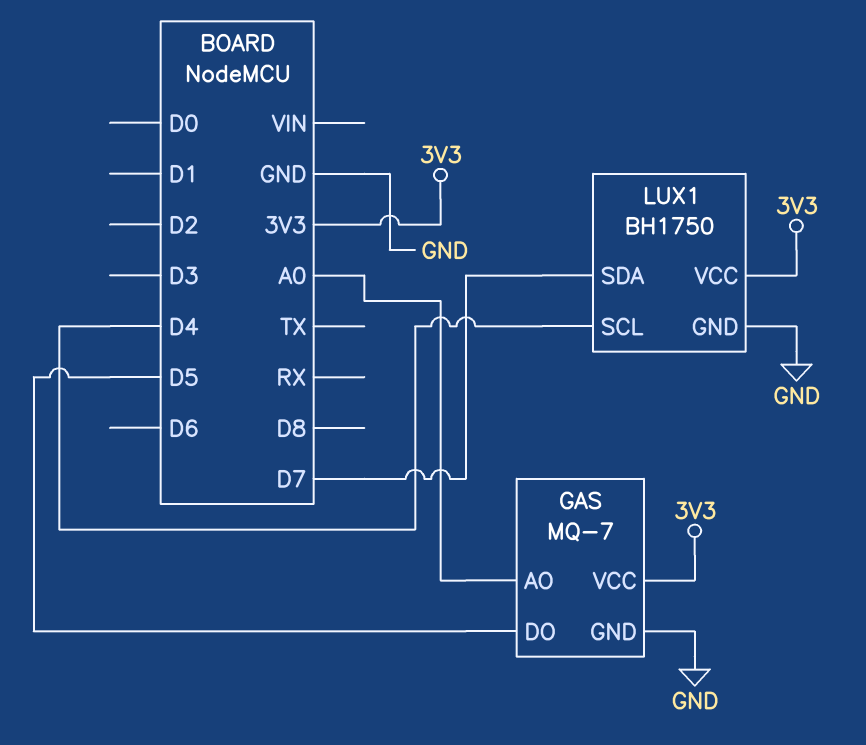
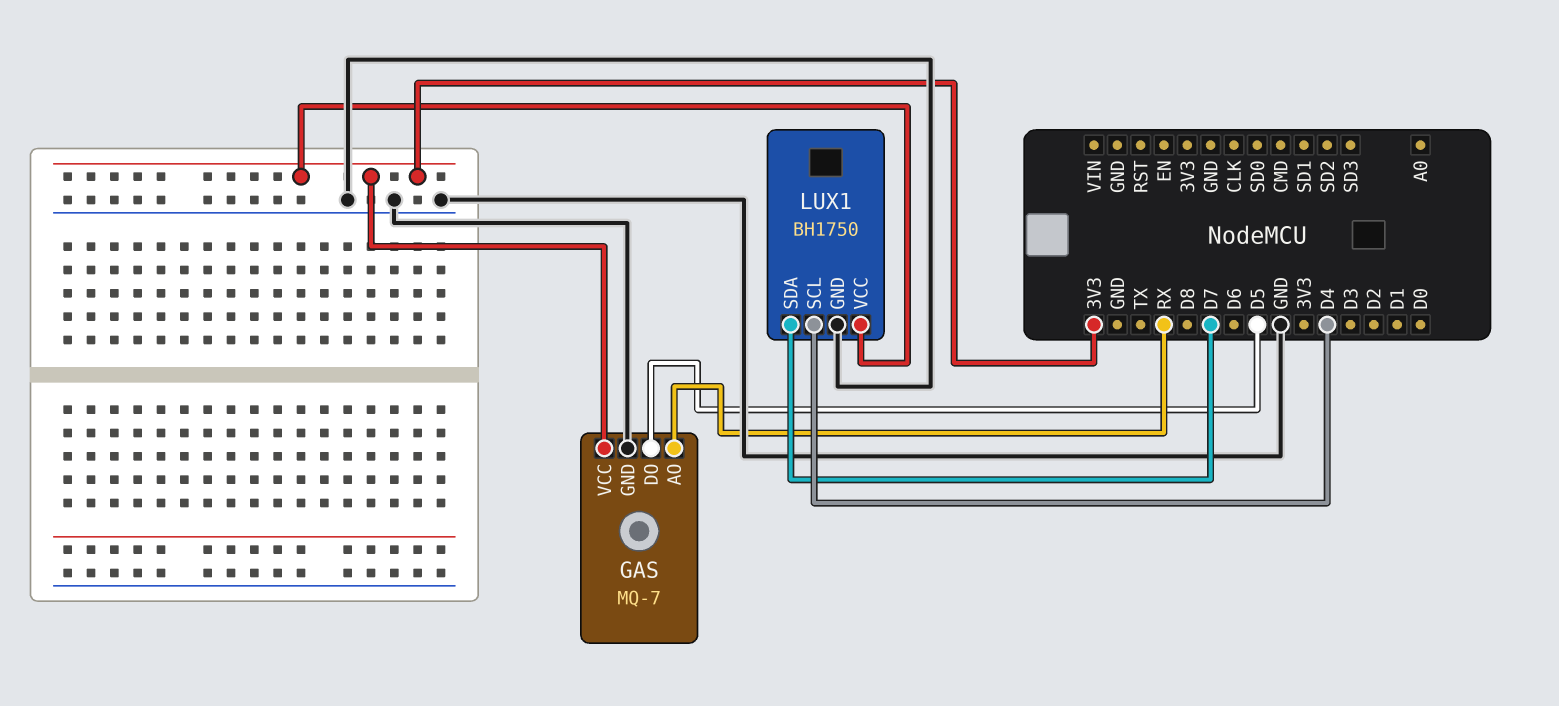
GAS pin AO: A0 -> RX

